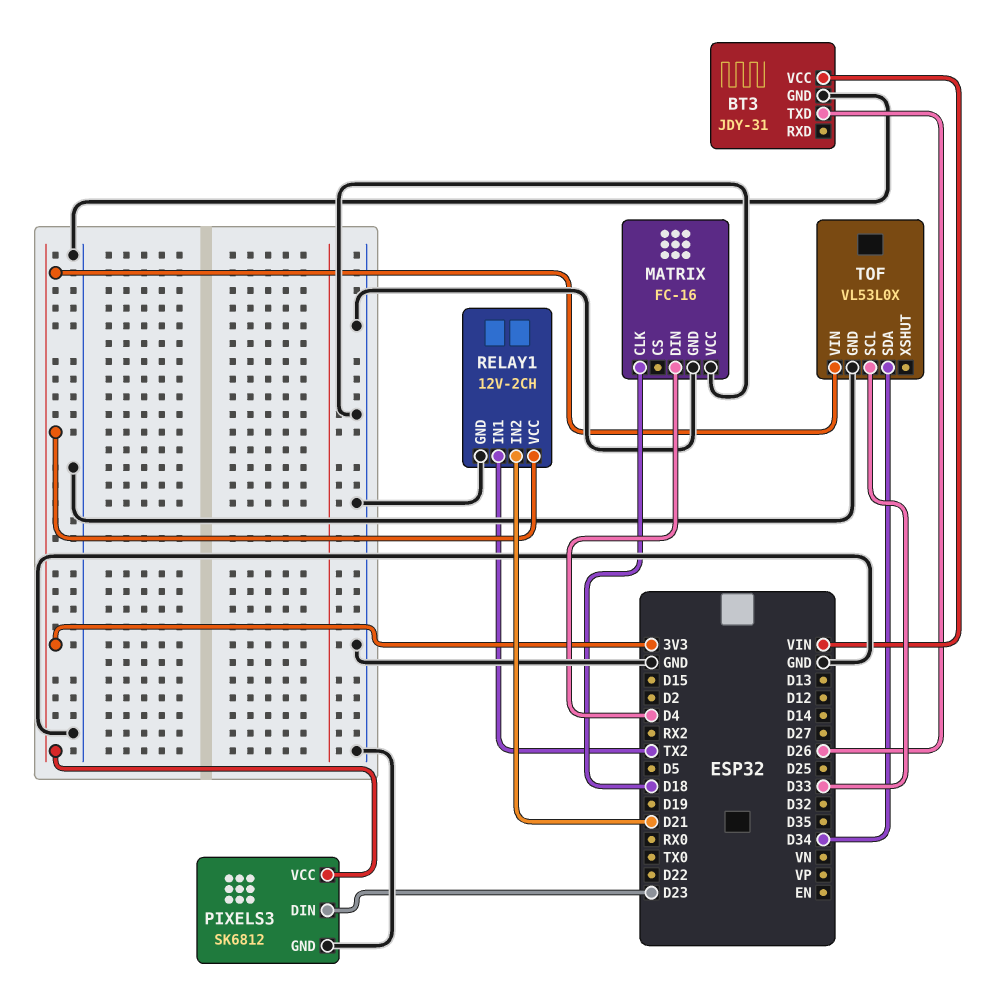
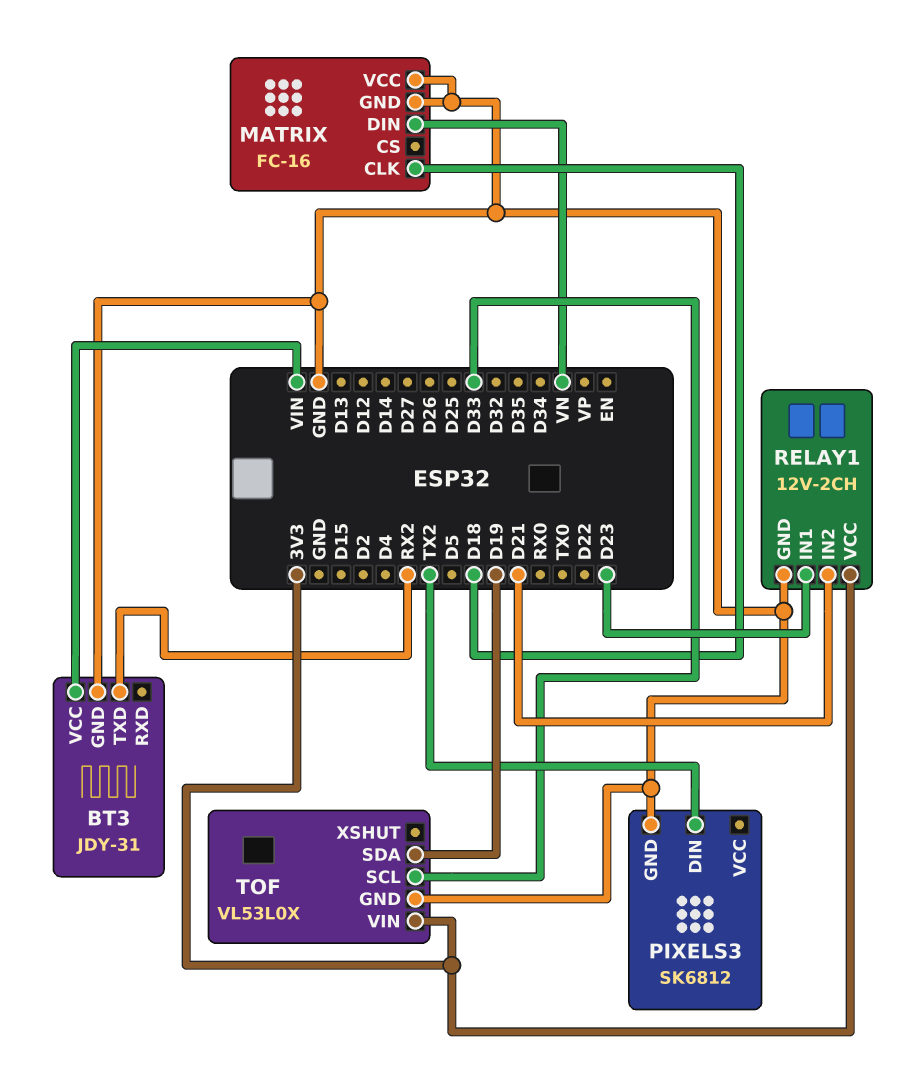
BT3 pin TXD: D26 -> RX2
MATRIX pin DIN: D4 -> VN
PIXELS3 pin DIN: D23 -> TX2
PIXELS3 pin VCC: 3V3 -> none
RELAY1 pin IN1: TX2 -> D23
TOF pin SDA: D34 -> D19

